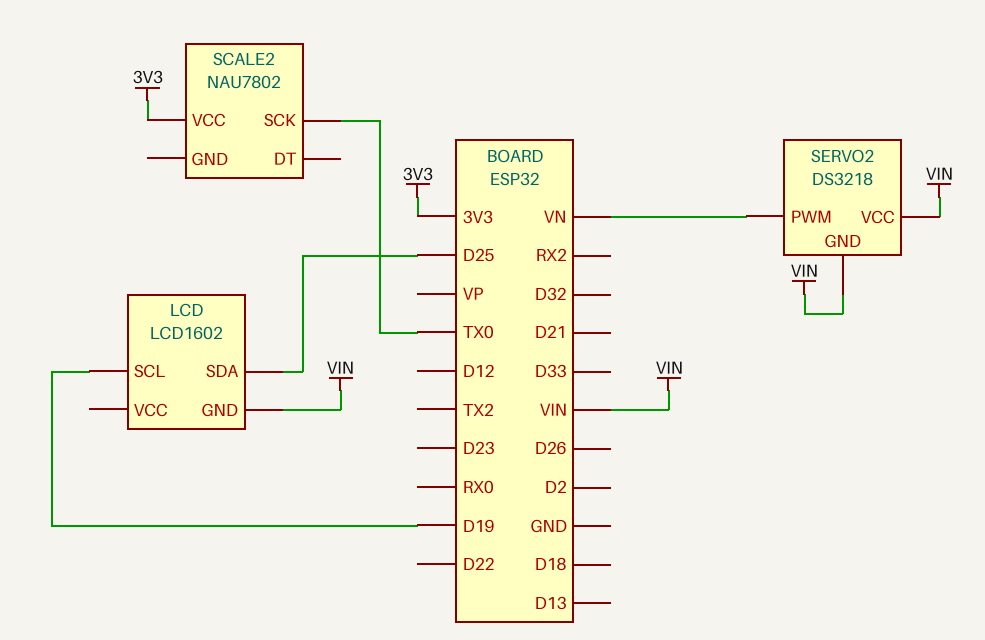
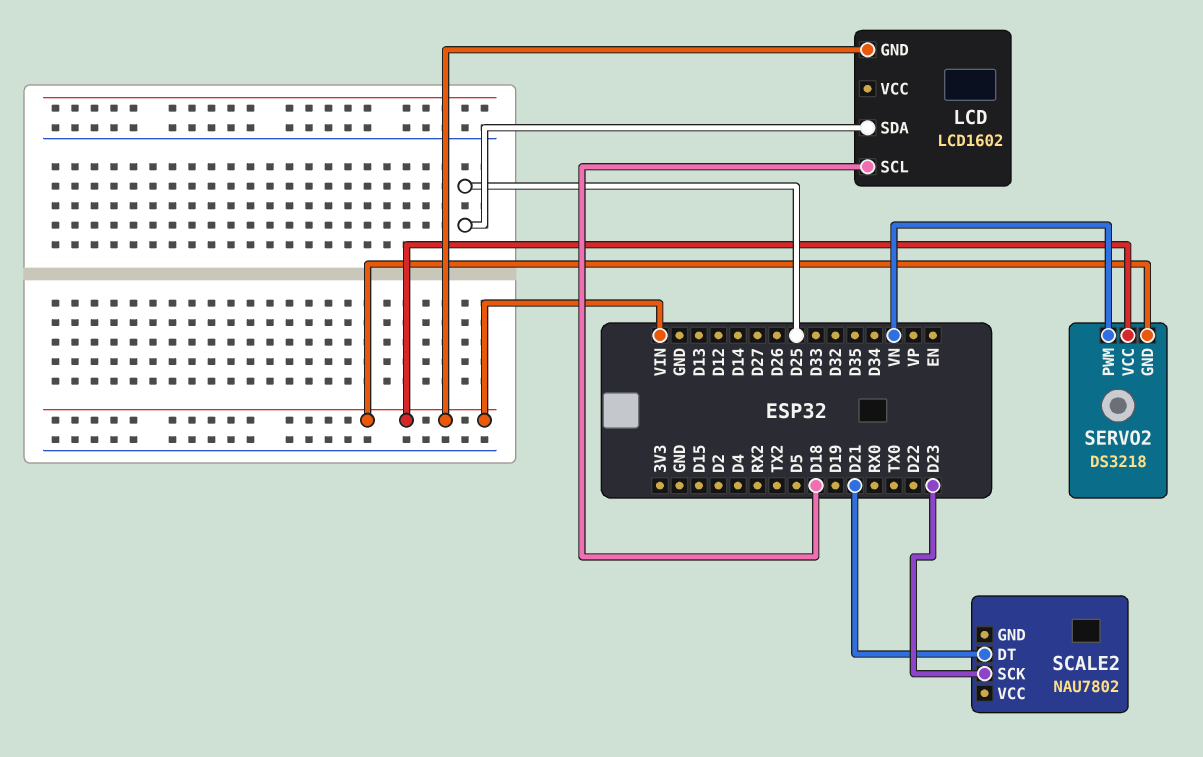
LCD pin SCL: D19 -> D18
SCALE2 pin DT: none -> D21
SCALE2 pin SCK: TX0 -> D23
SCALE2 pin VCC: 3V3 -> none

